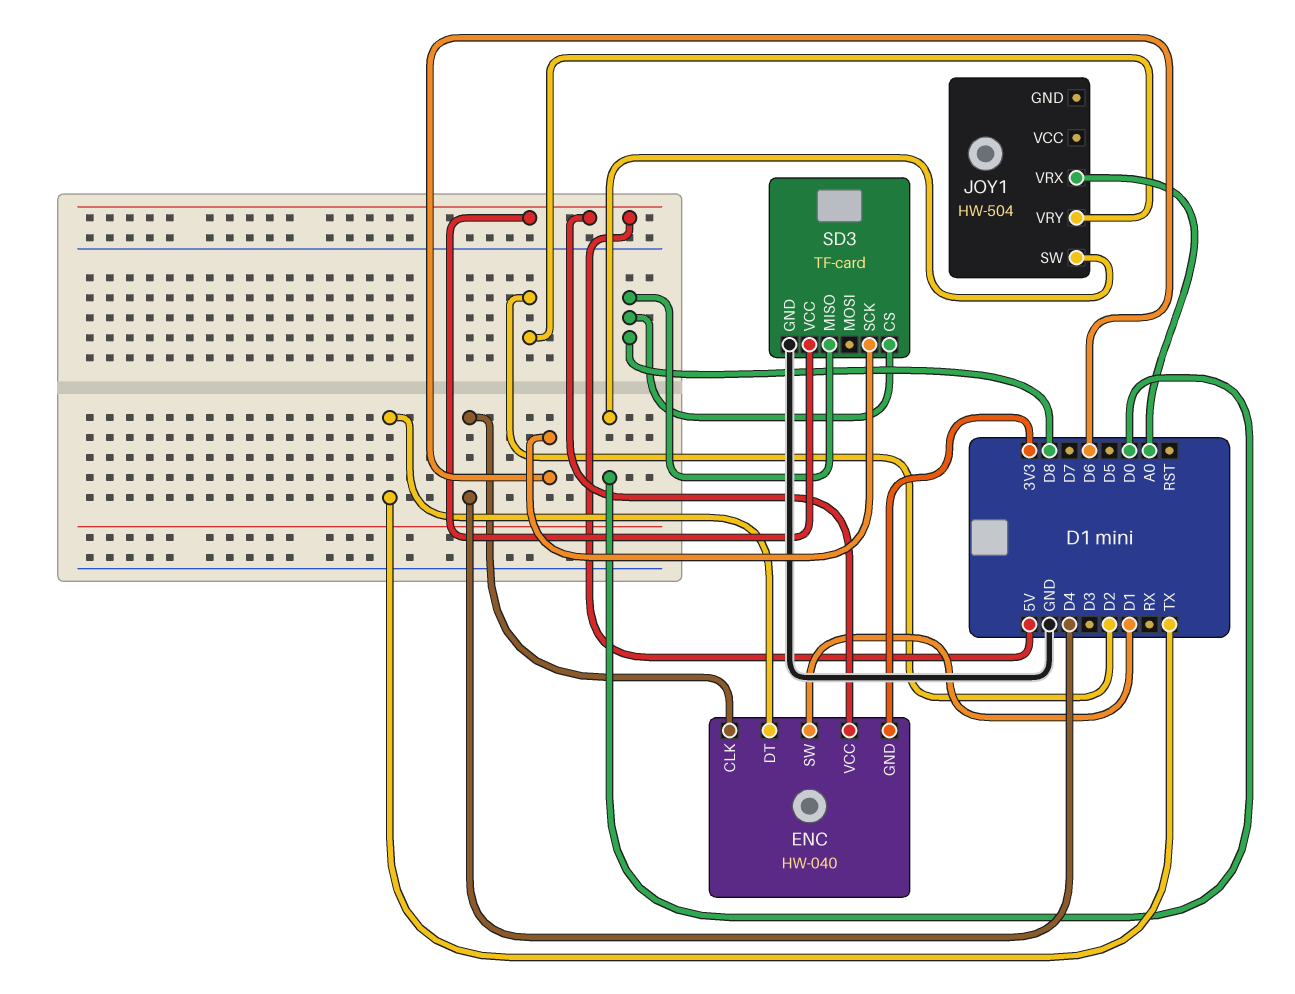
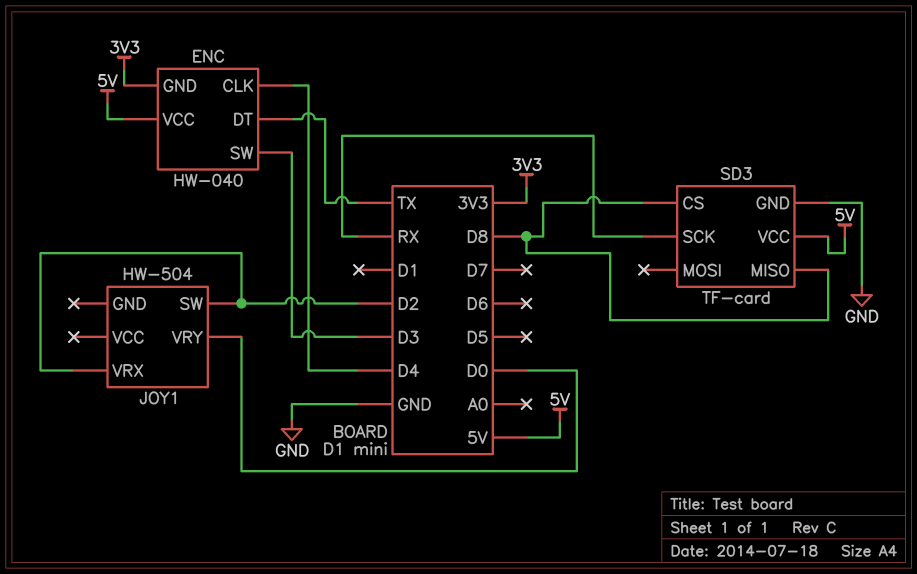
ENC pin SW: D1 -> D3
JOY1 pin SW: D0 -> D2
JOY1 pin VRX: A0 -> D2
JOY1 pin VRY: D2 -> D0
SD3 pin SCK: D6 -> RX

